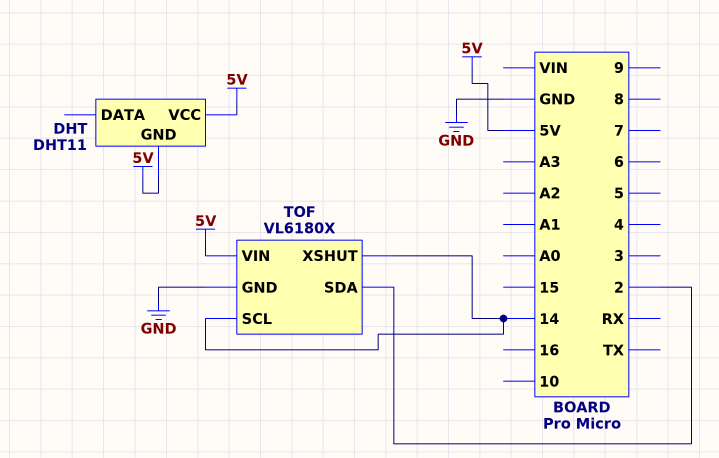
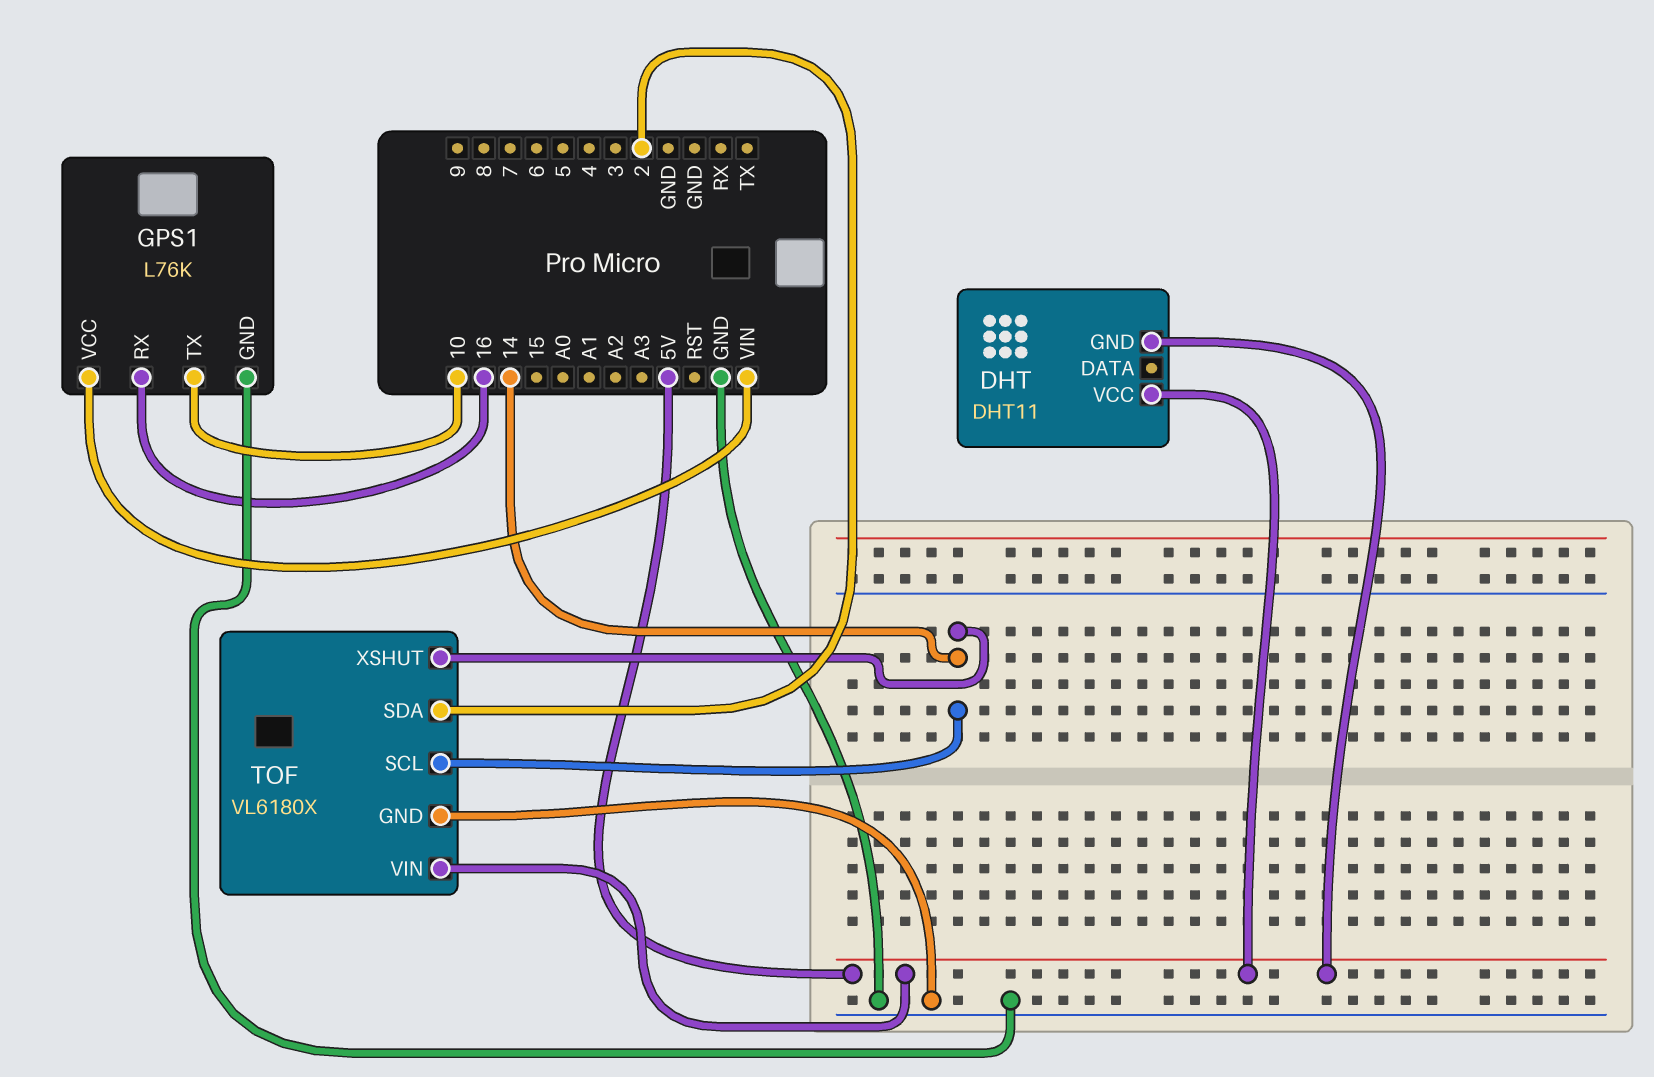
GPS1: none -> L76K
GPS1 pin GND: none -> GND
GPS1 pin RX: none -> 16
GPS1 pin TX: none -> 10
GPS1 pin VCC: none -> VIN

